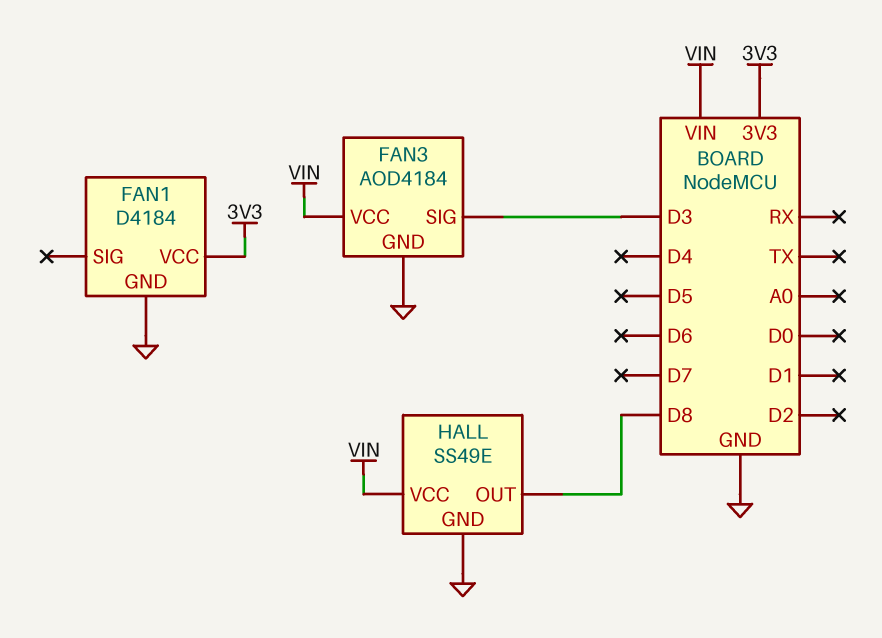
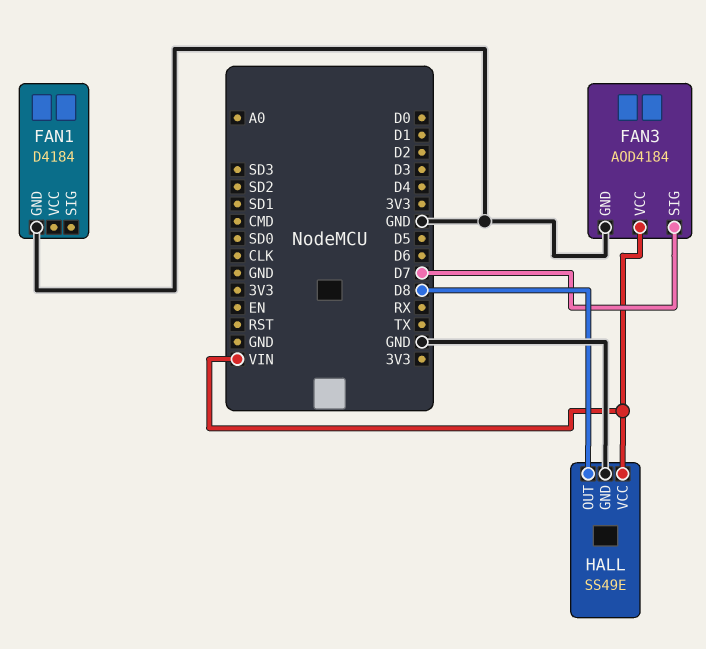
FAN1 pin VCC: 3V3 -> none
FAN3 pin SIG: D3 -> D7

